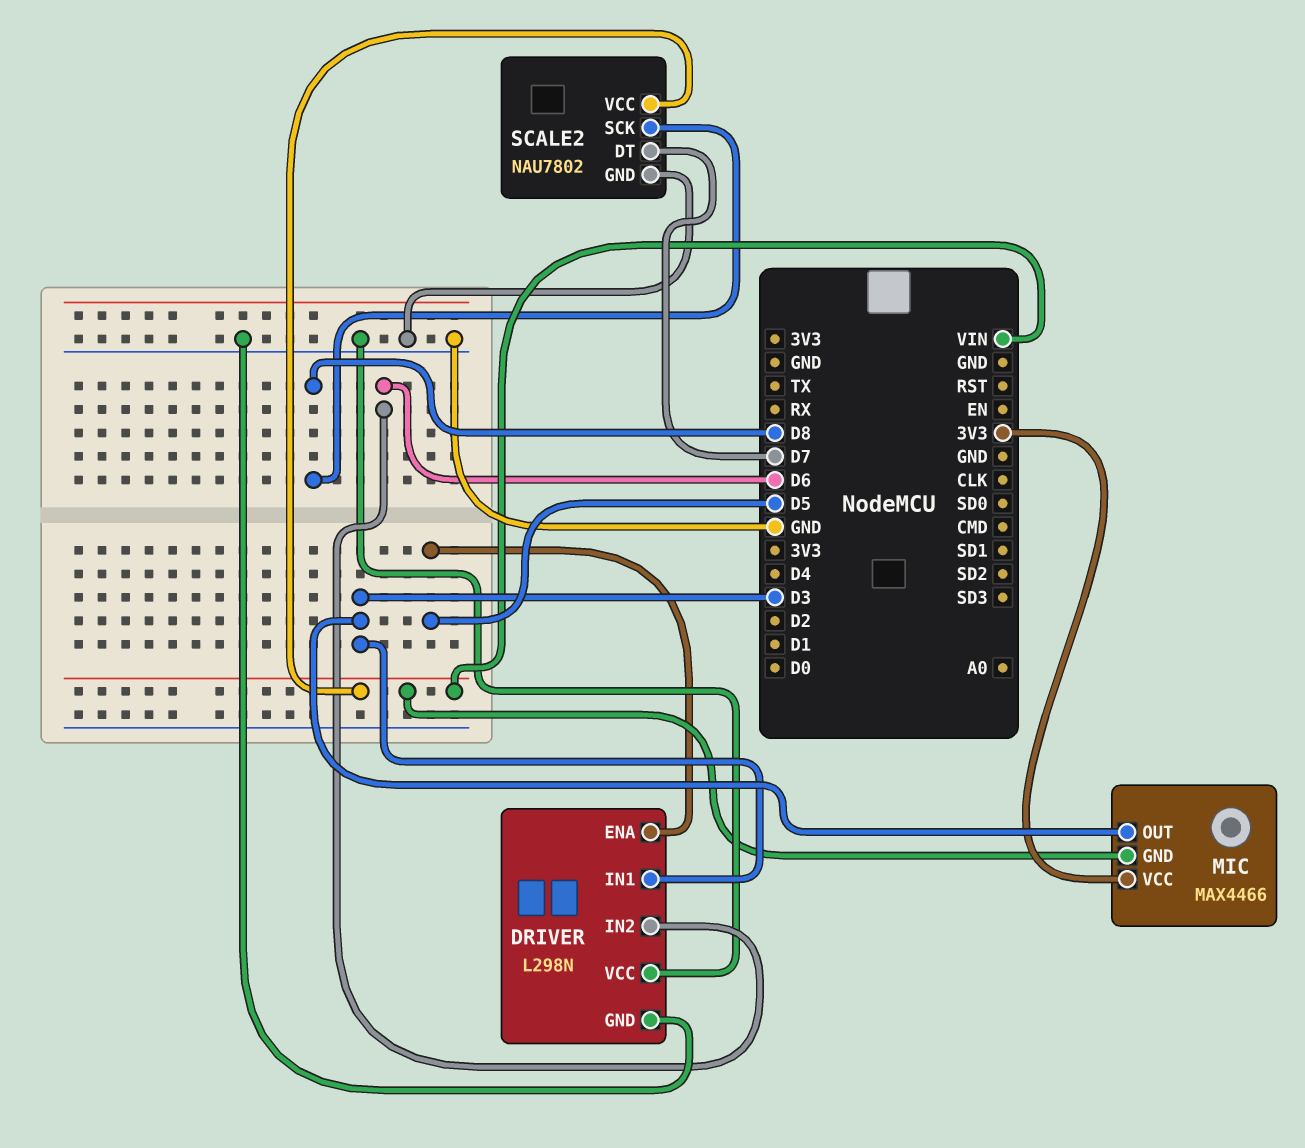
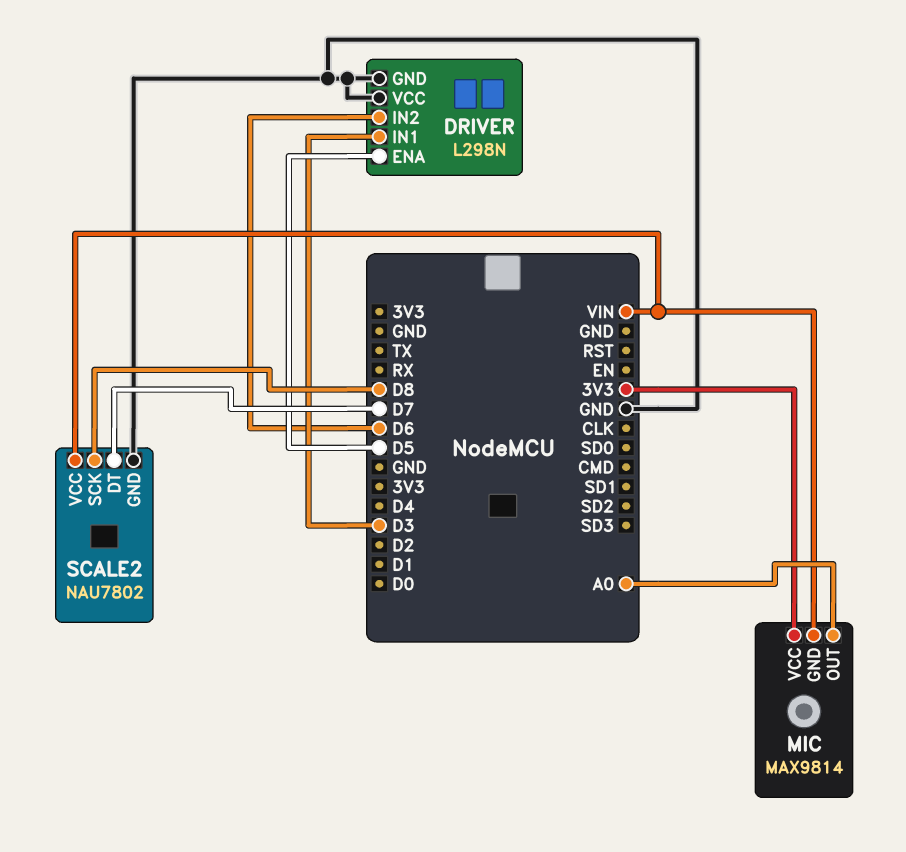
MIC: MAX4466 -> MAX9814
MIC pin OUT: D3 -> A0

